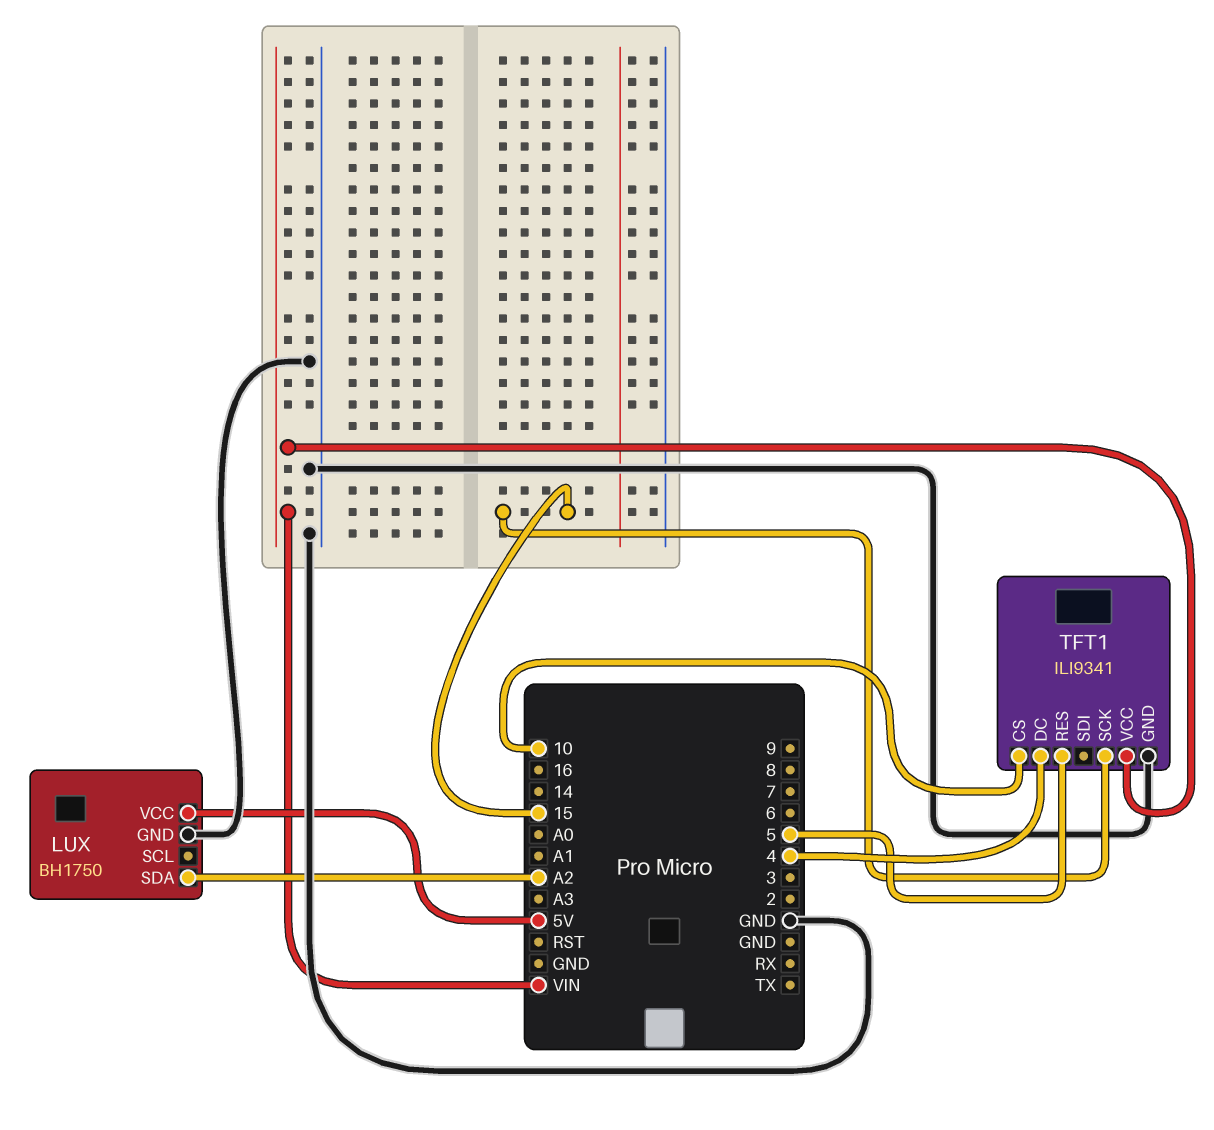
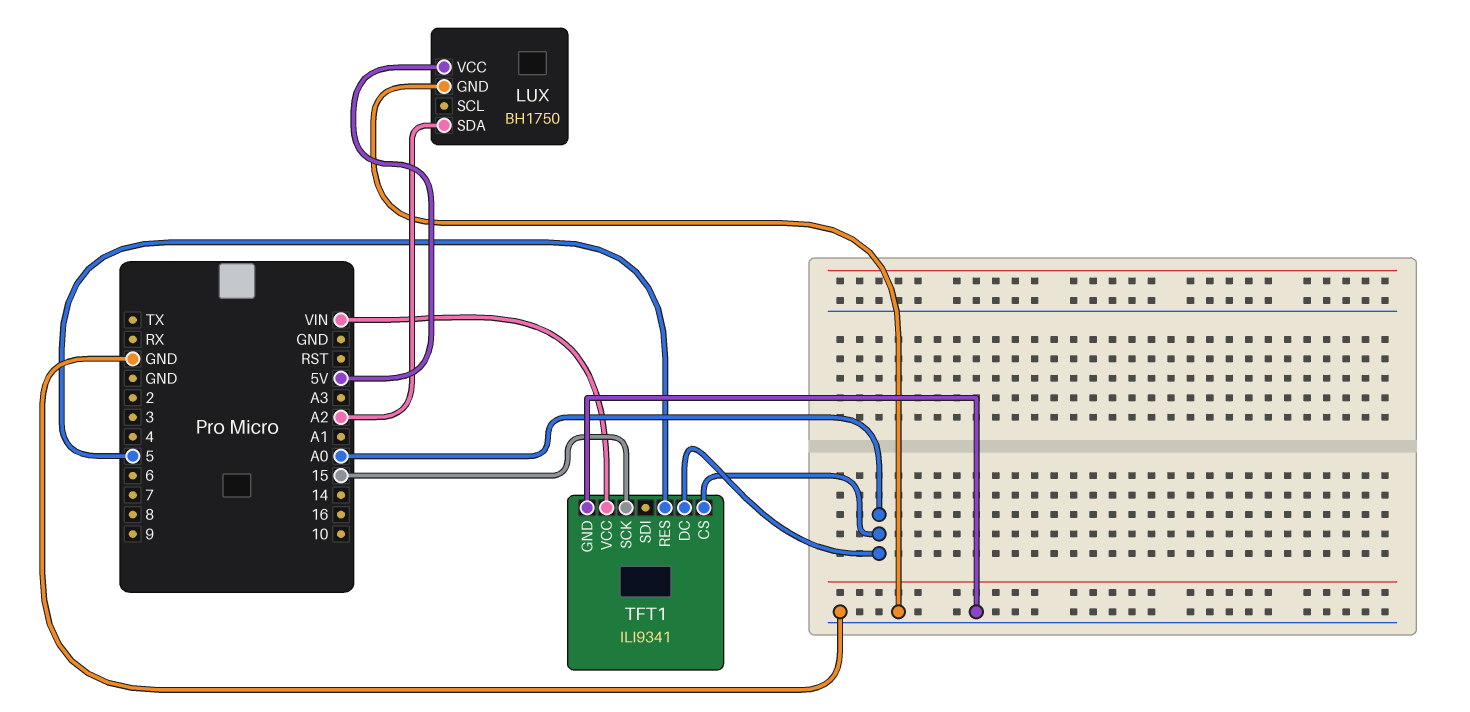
TFT1 pin CS: 10 -> A0
TFT1 pin DC: 4 -> A0

